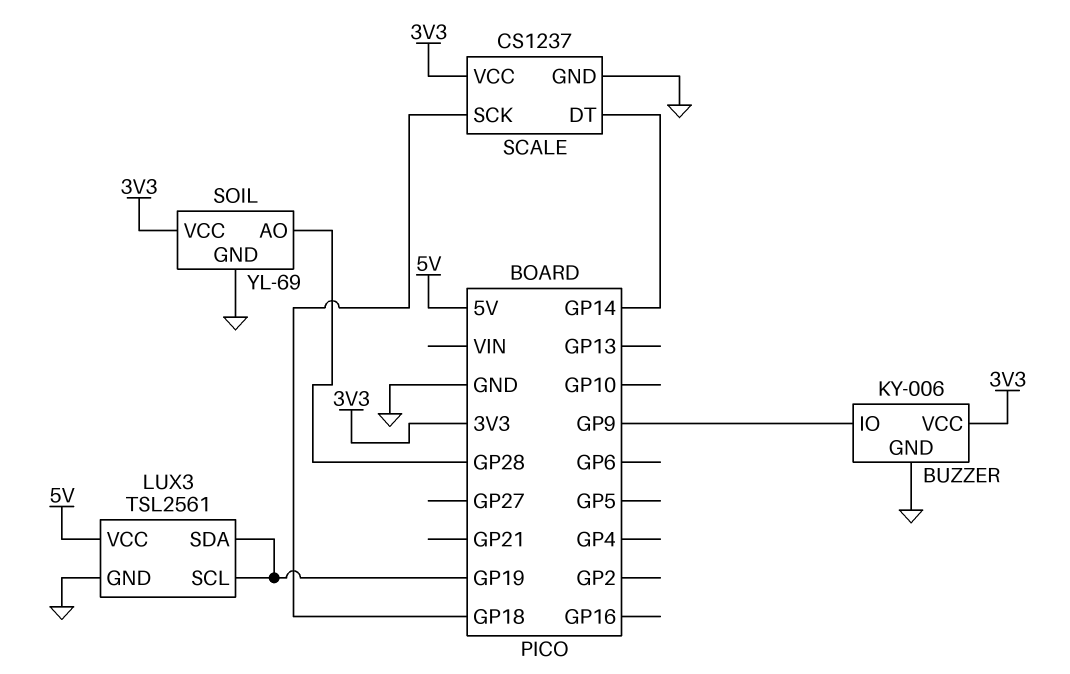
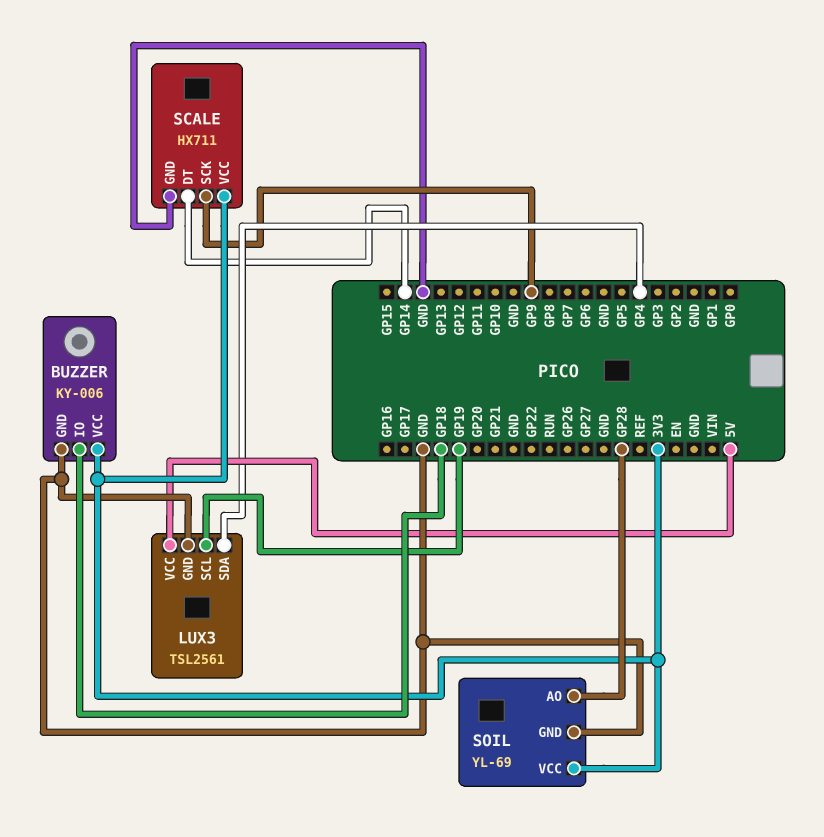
BUZZER pin IO: GP9 -> GP18
LUX3 pin SDA: GP19 -> GP4
SCALE: CS1237 -> HX711
SCALE pin SCK: GP18 -> GP9

